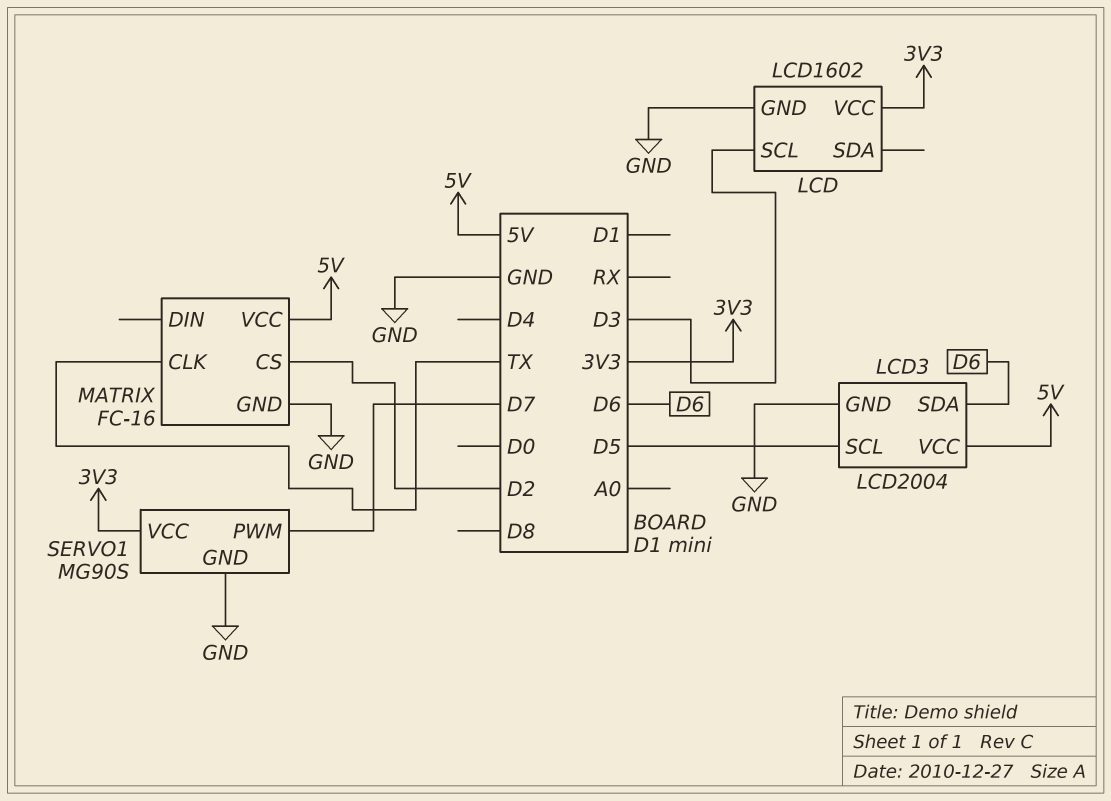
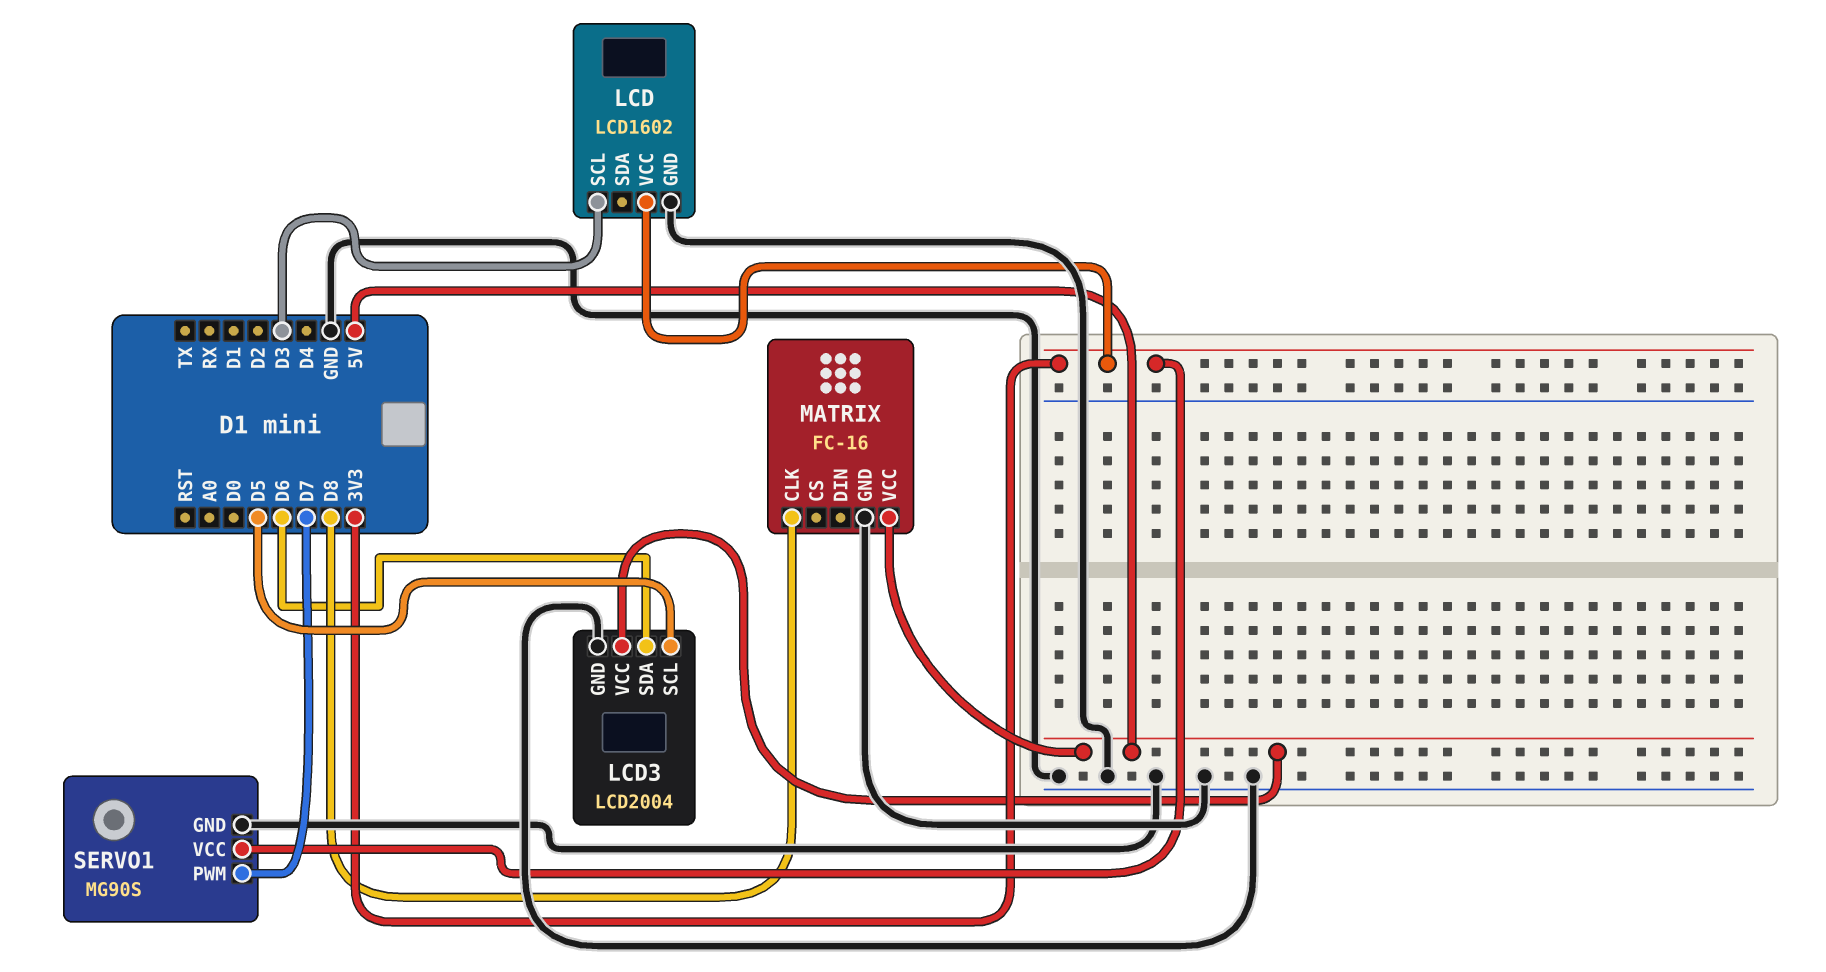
MATRIX pin CLK: TX -> D8
MATRIX pin CS: D2 -> none

